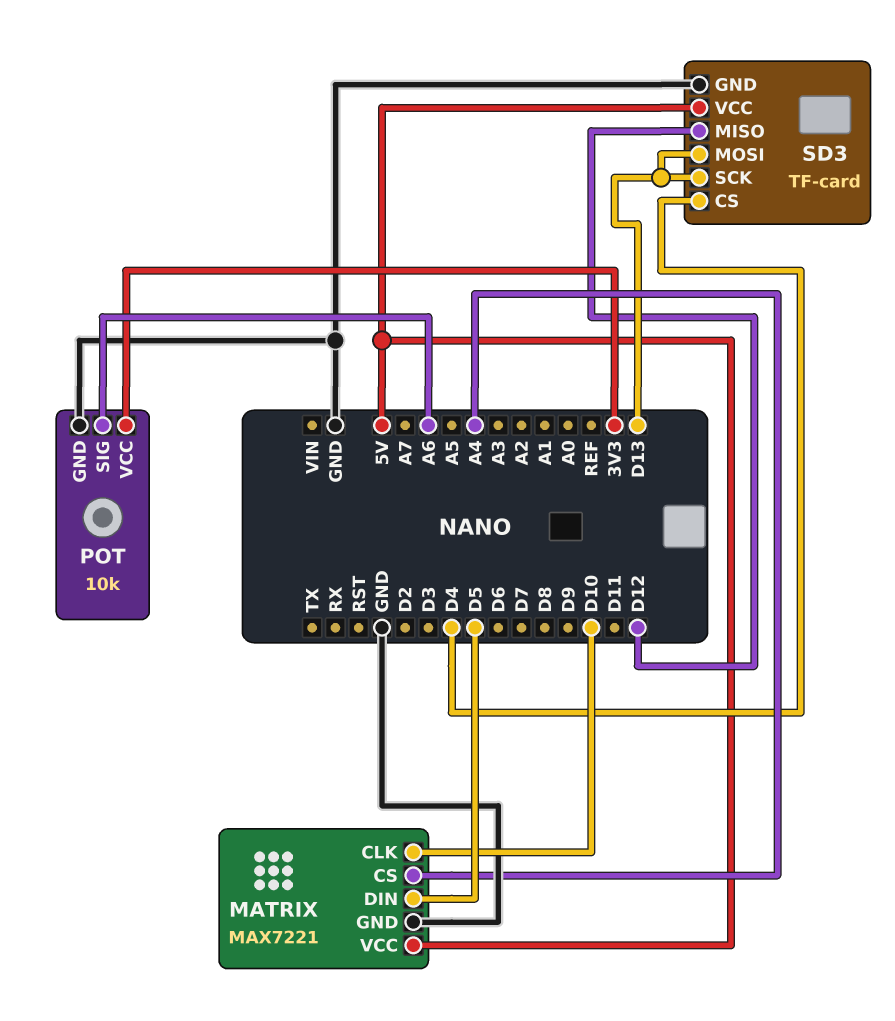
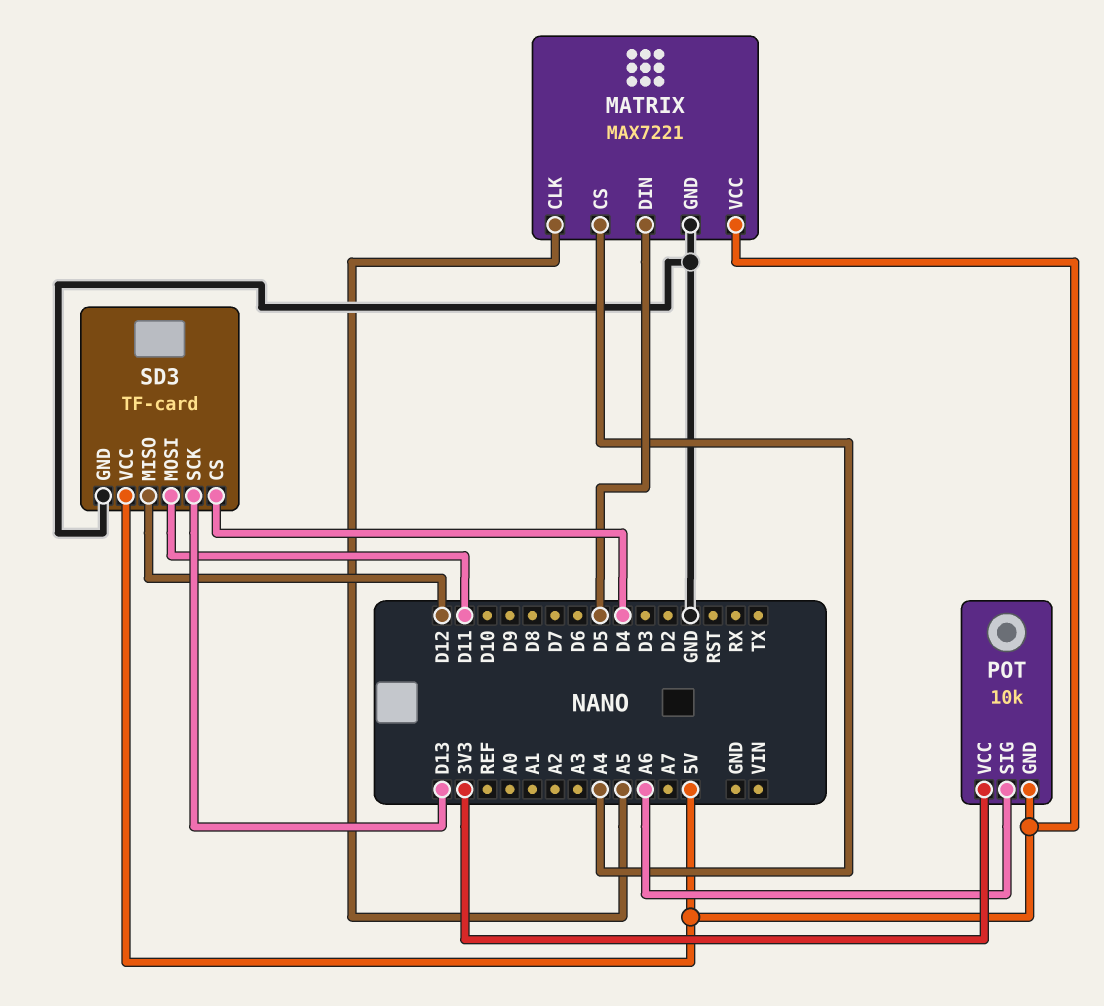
MATRIX pin CLK: D10 -> A5
POT pin GND: GND -> 5V
SD3 pin MOSI: D13 -> D11

